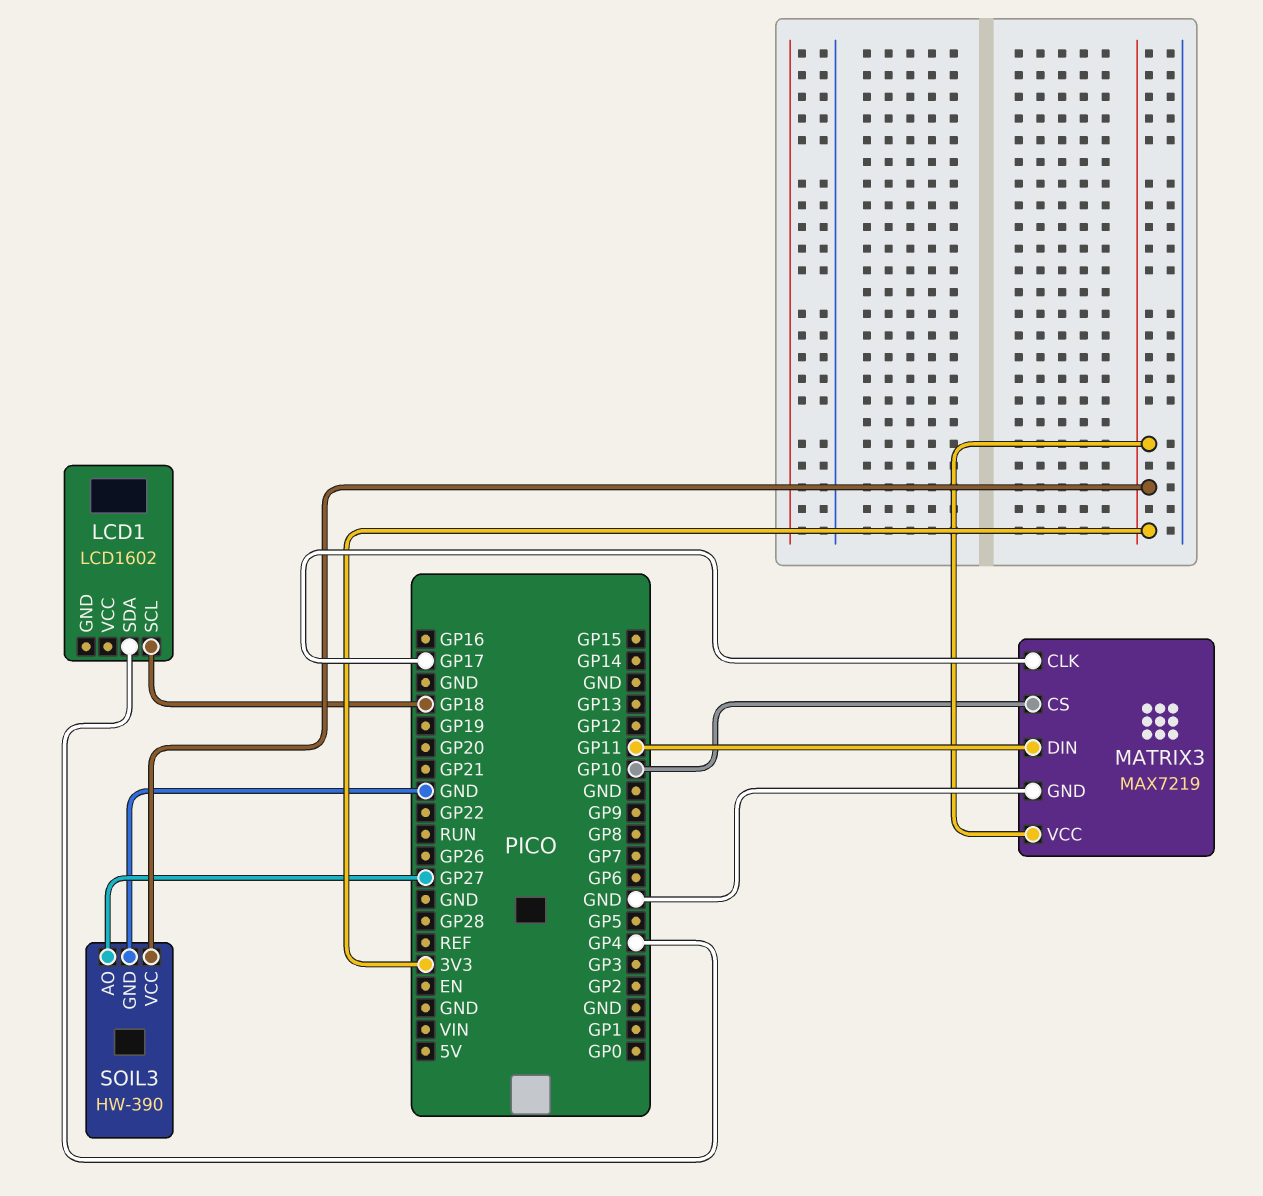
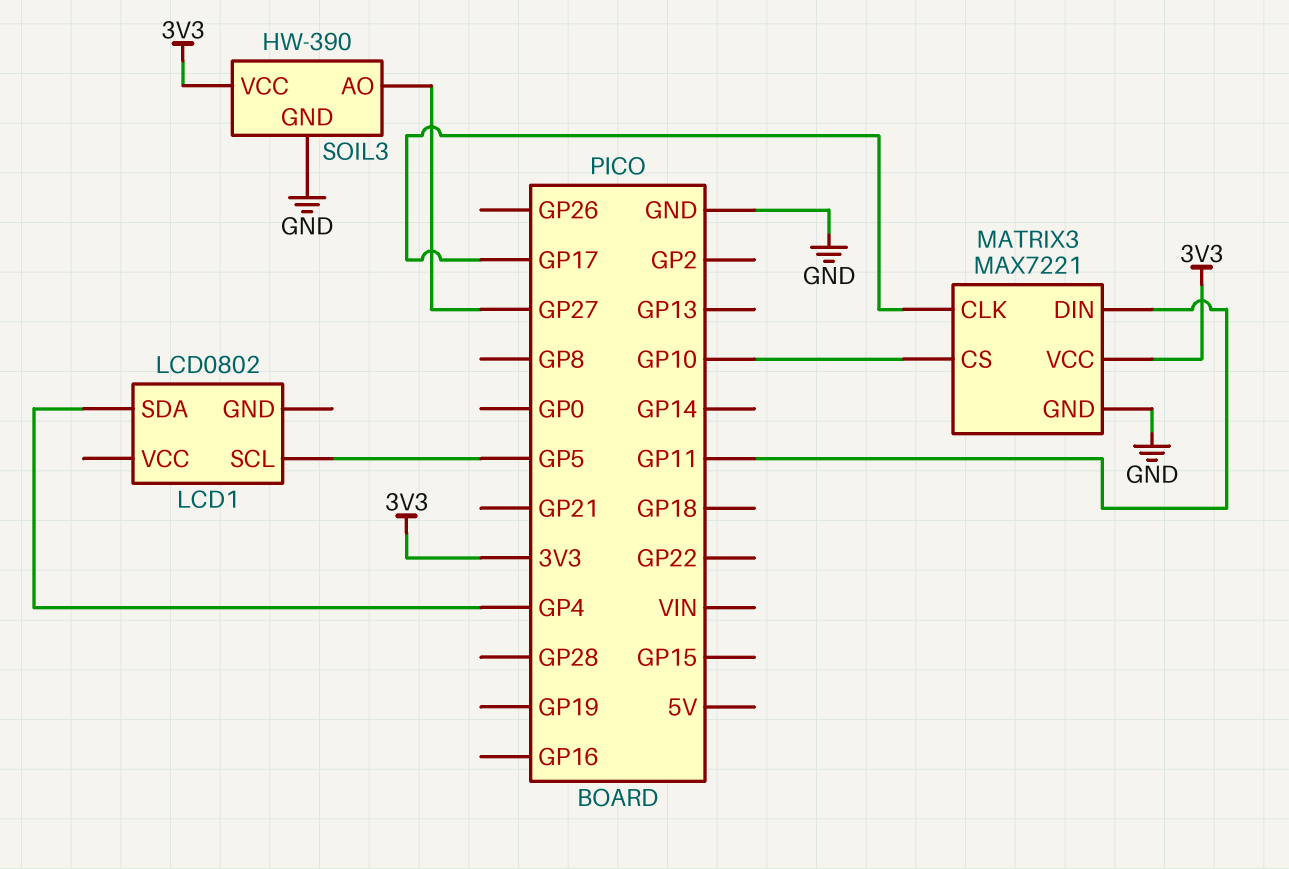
LCD1: LCD1602 -> LCD0802
LCD1 pin SCL: GP18 -> GP5
MATRIX3: MAX7219 -> MAX7221

